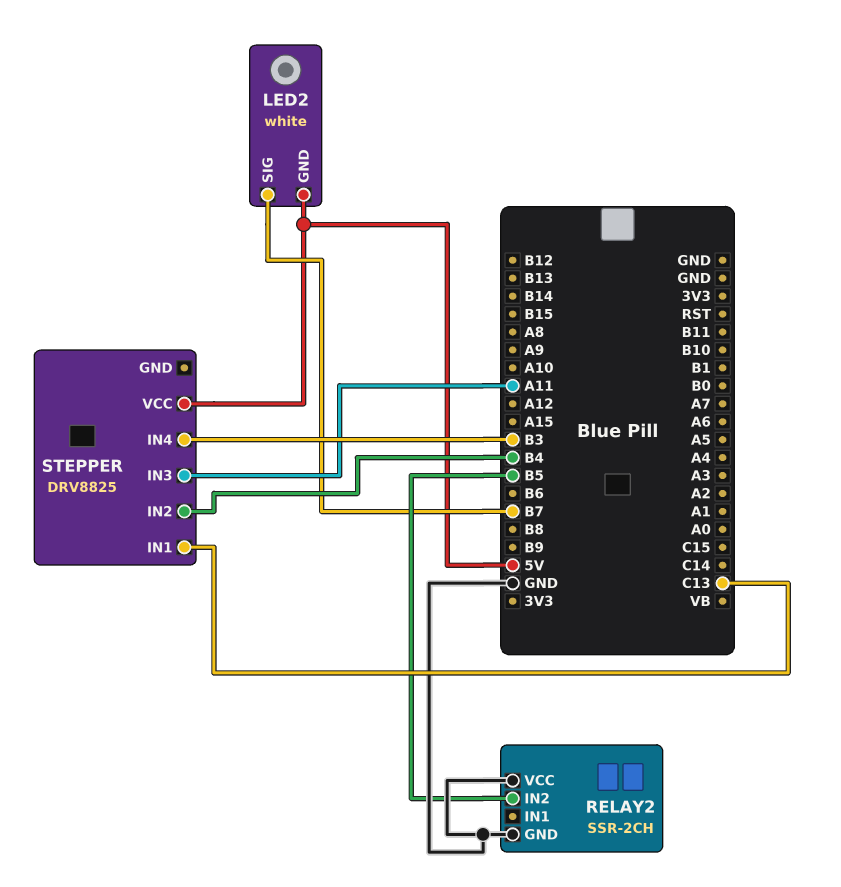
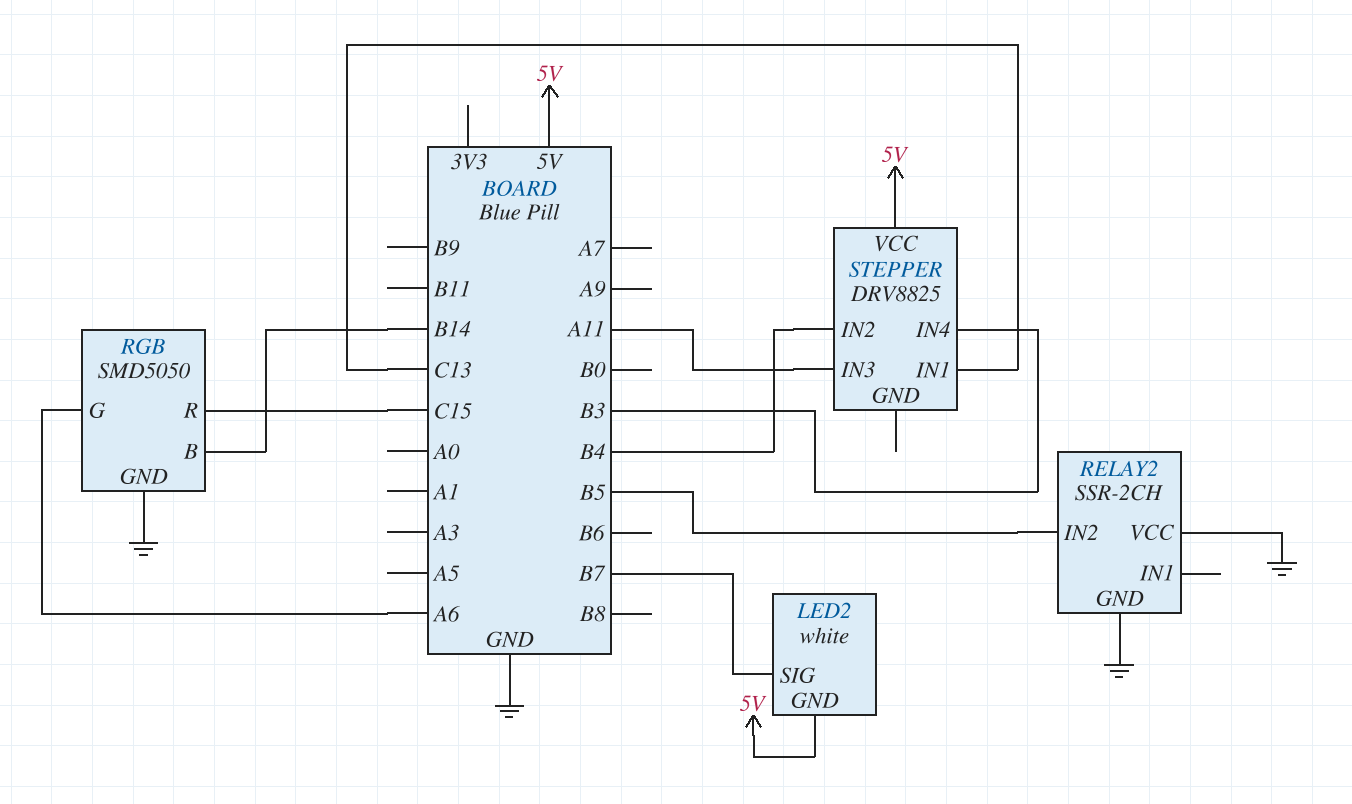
RGB: none -> SMD5050
RGB pin B: none -> B14
RGB pin G: none -> A6
RGB pin GND: none -> GND
RGB pin R: none -> C15

